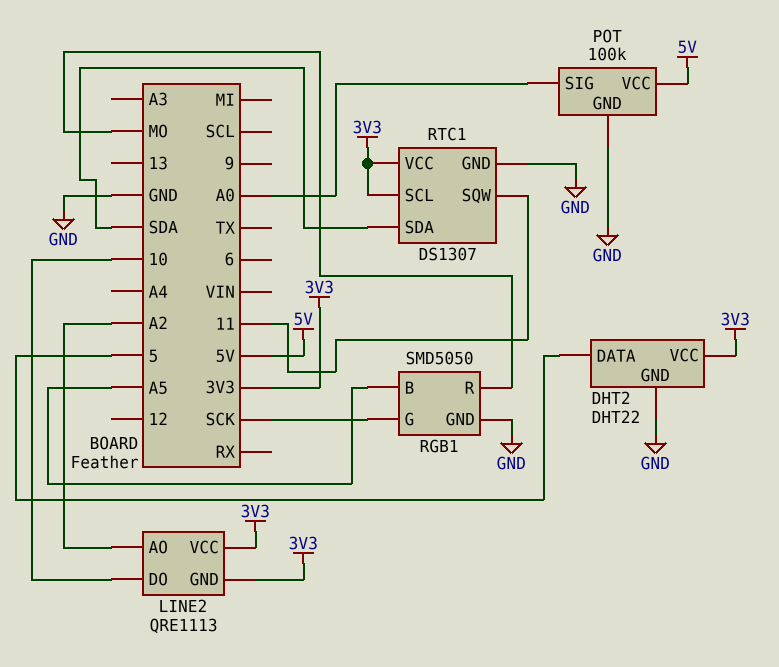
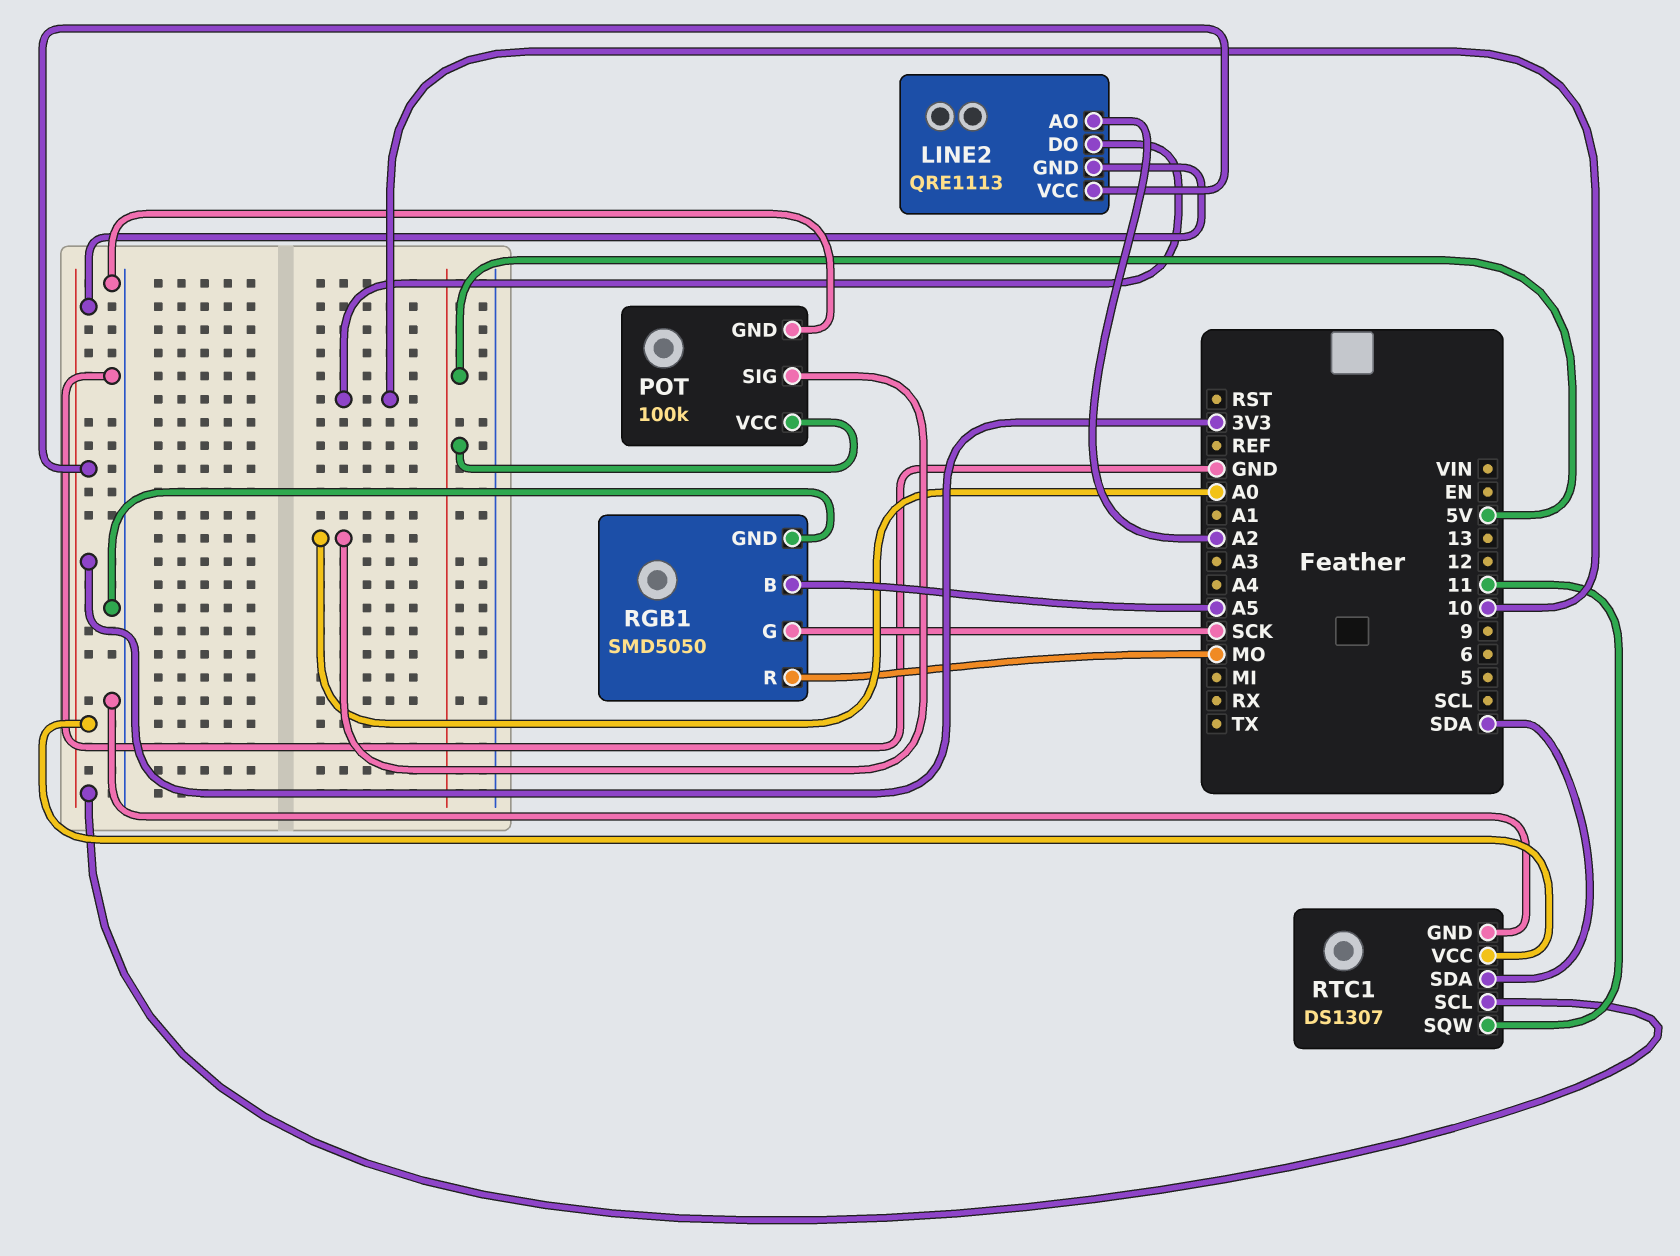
DHT2: DHT22 -> none
DHT2 pin DATA: 5 -> none
DHT2 pin GND: GND -> none
DHT2 pin VCC: 3V3 -> none

